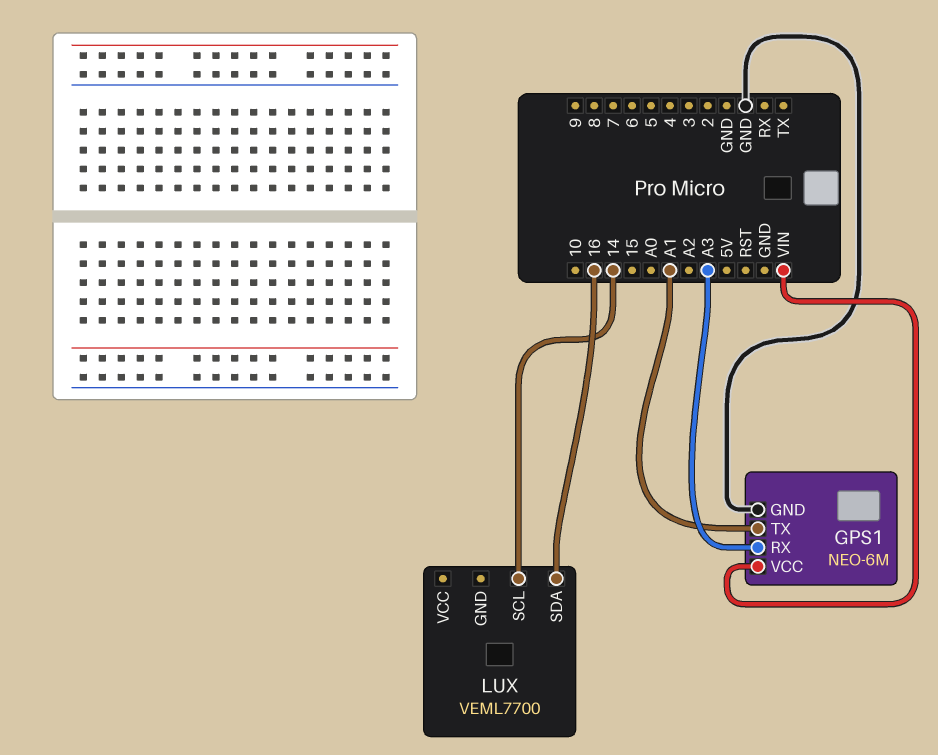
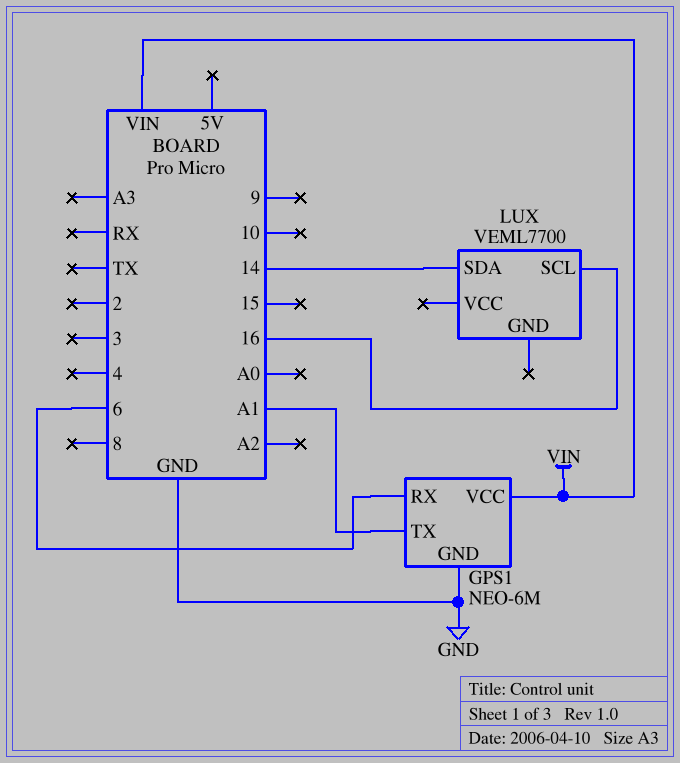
GPS1 pin RX: A3 -> 6
LUX pin SCL: 14 -> 16
LUX pin SDA: 16 -> 14

